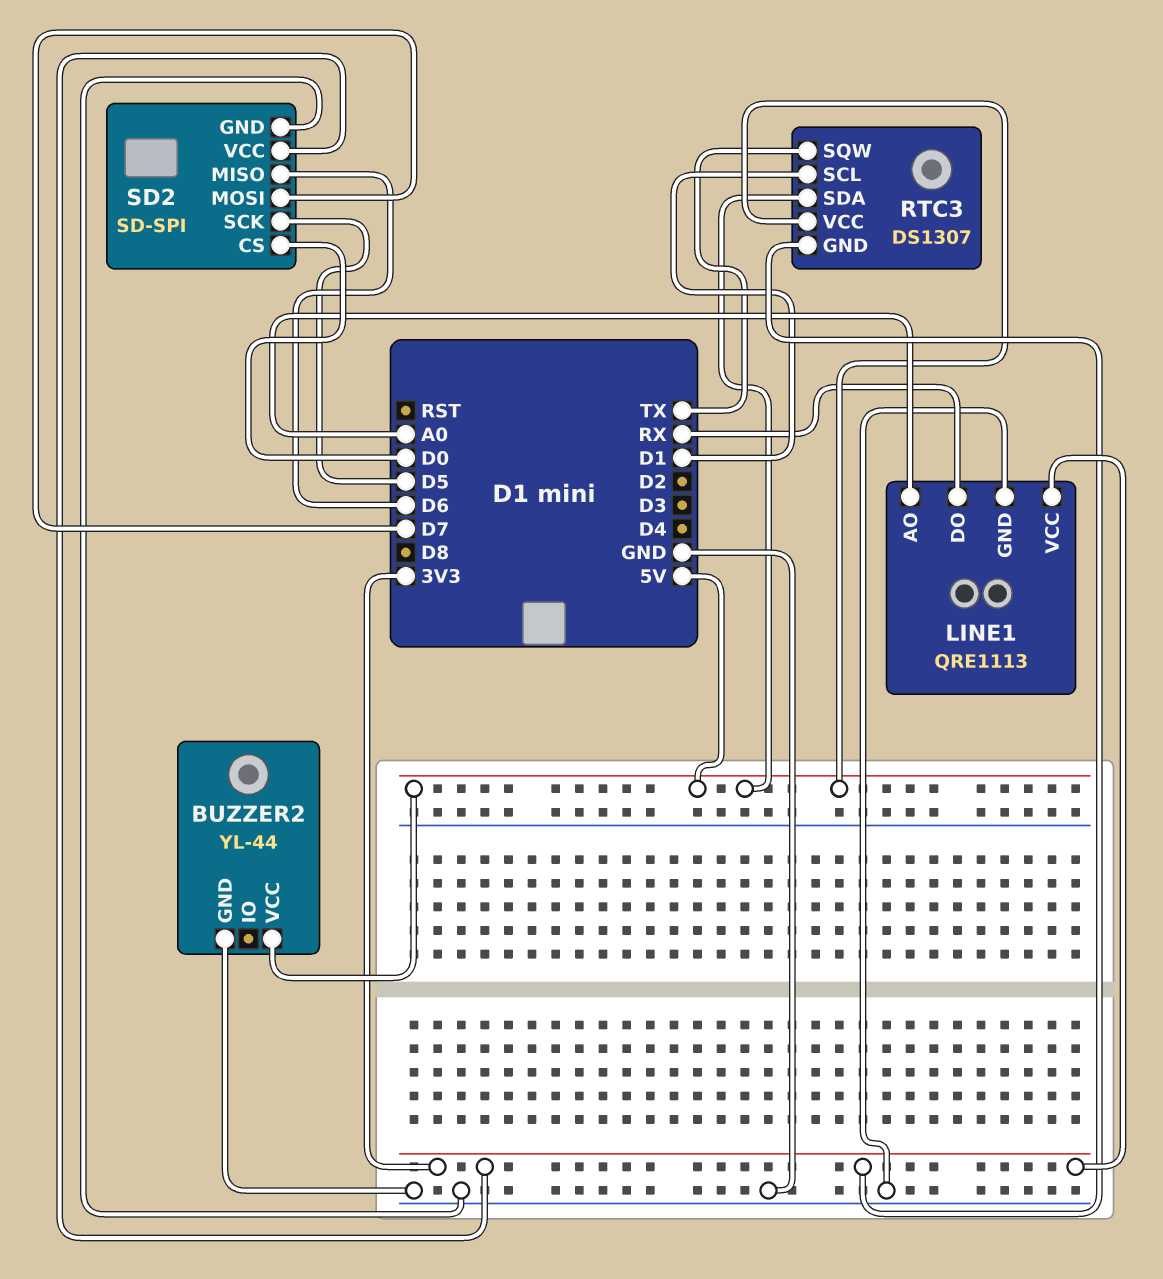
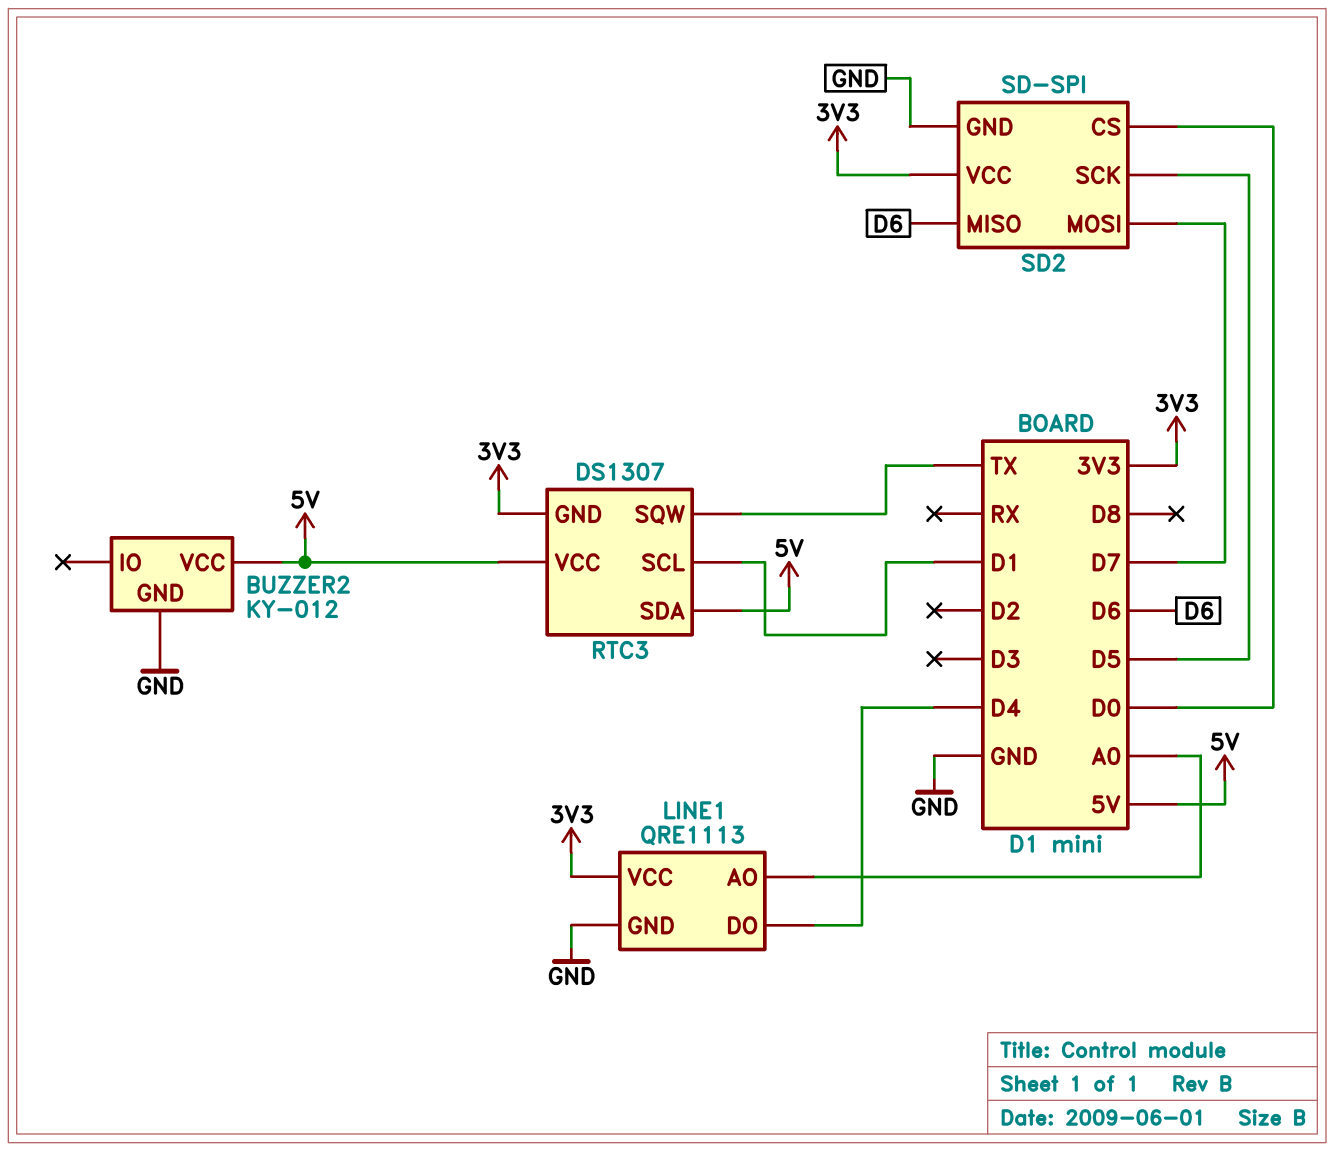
BUZZER2: YL-44 -> KY-012
LINE1 pin DO: RX -> D4

